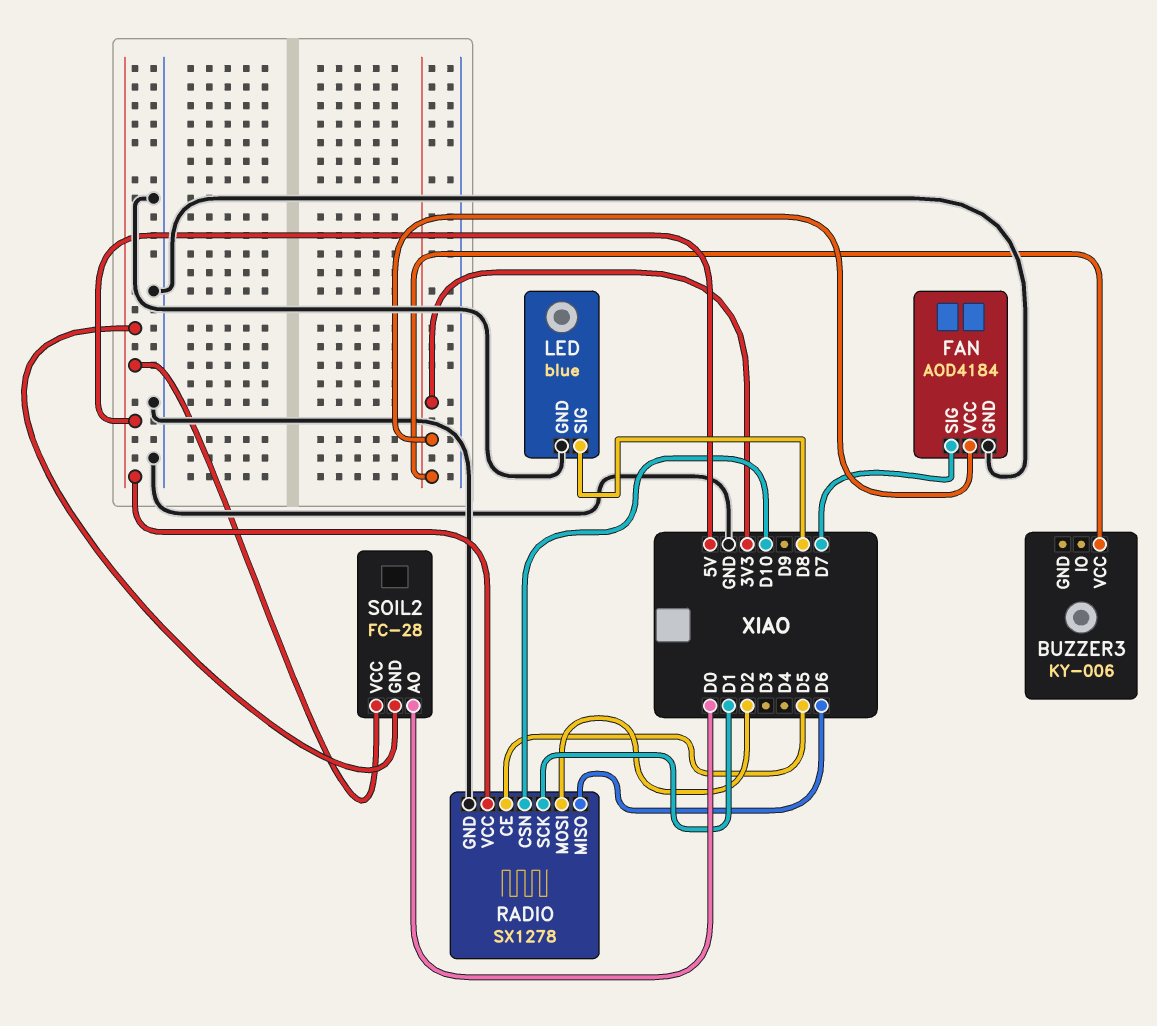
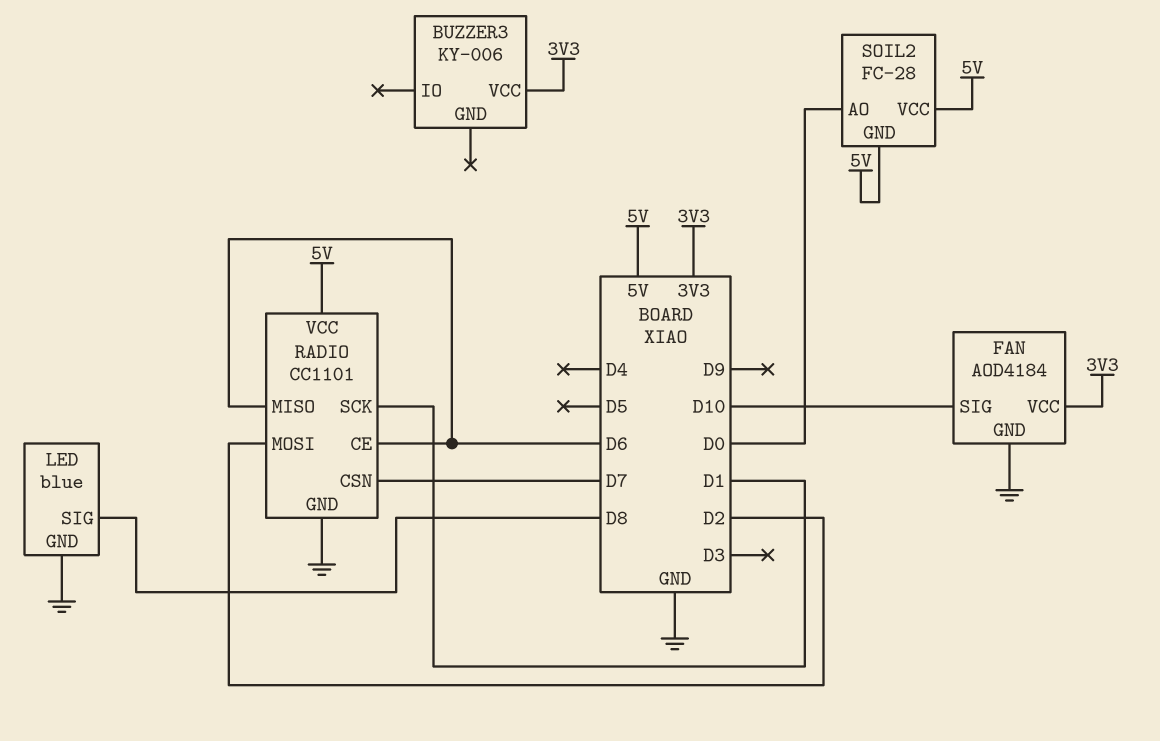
FAN pin SIG: D7 -> D10
RADIO: SX1278 -> CC1101
RADIO pin CE: D5 -> D6
RADIO pin CSN: D10 -> D7

